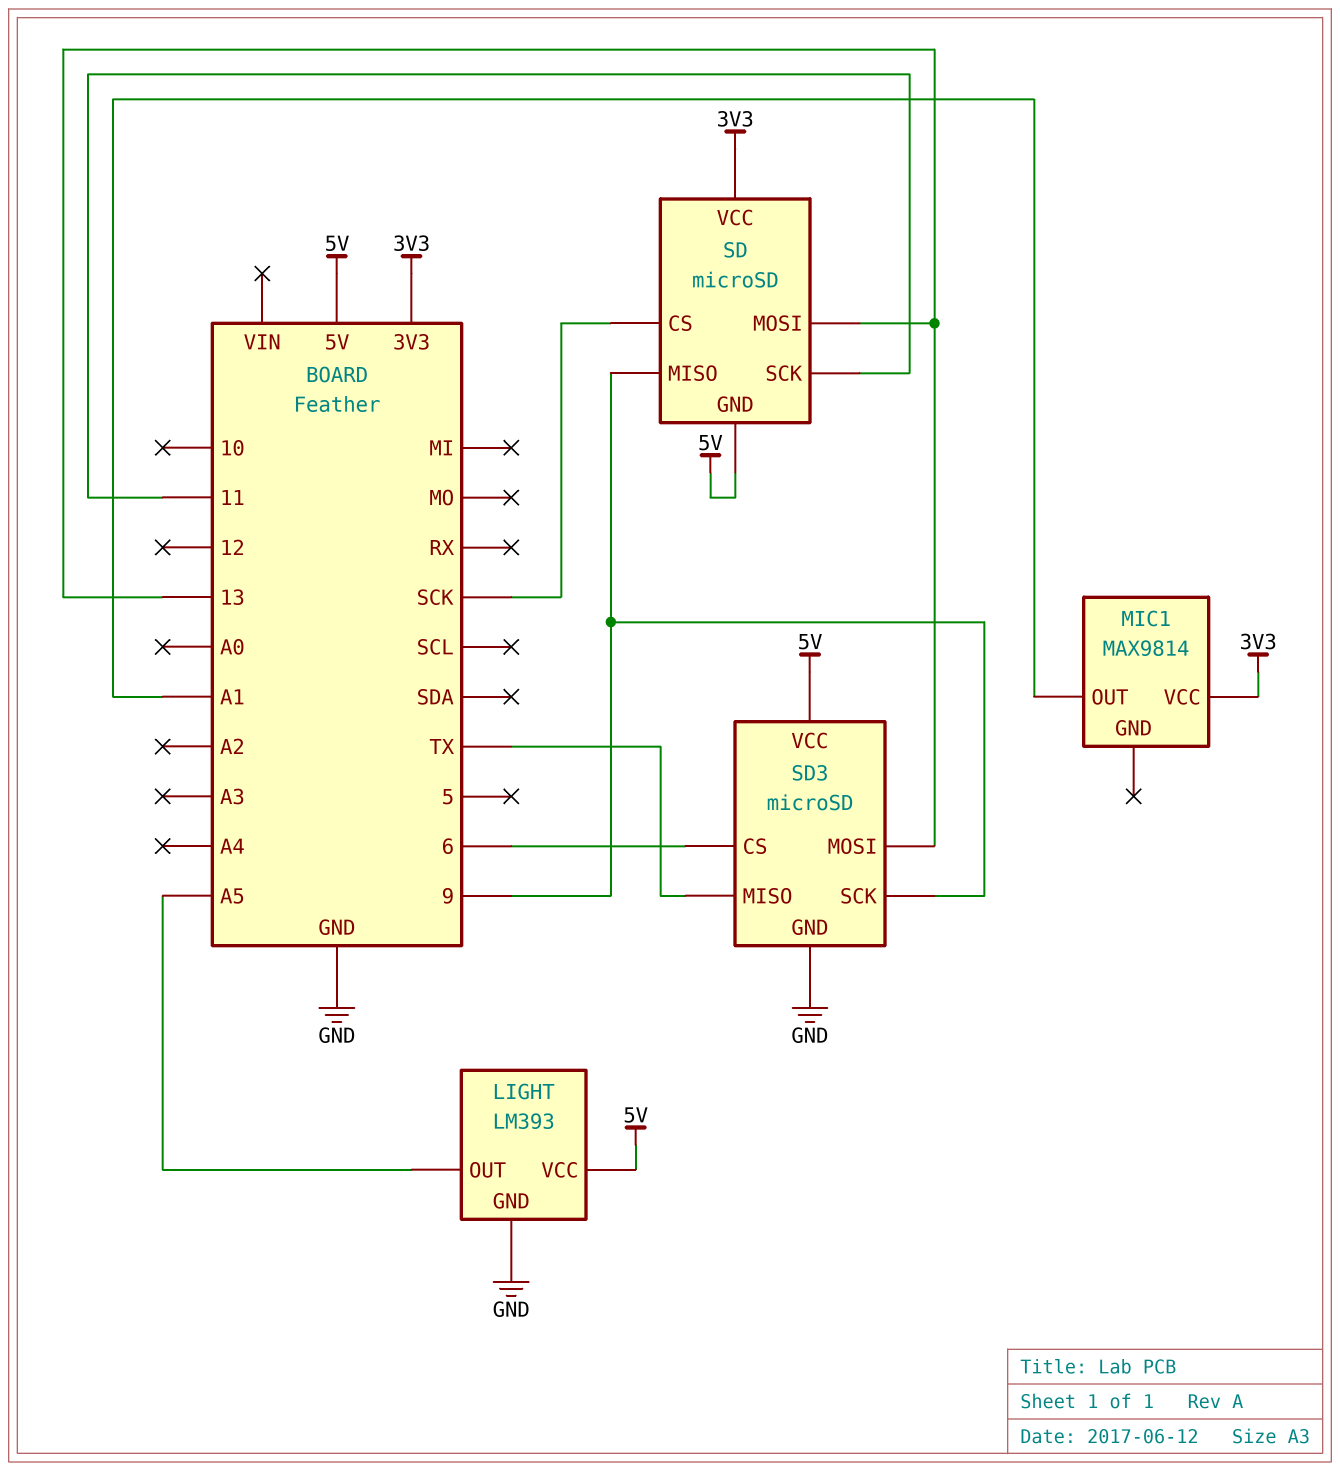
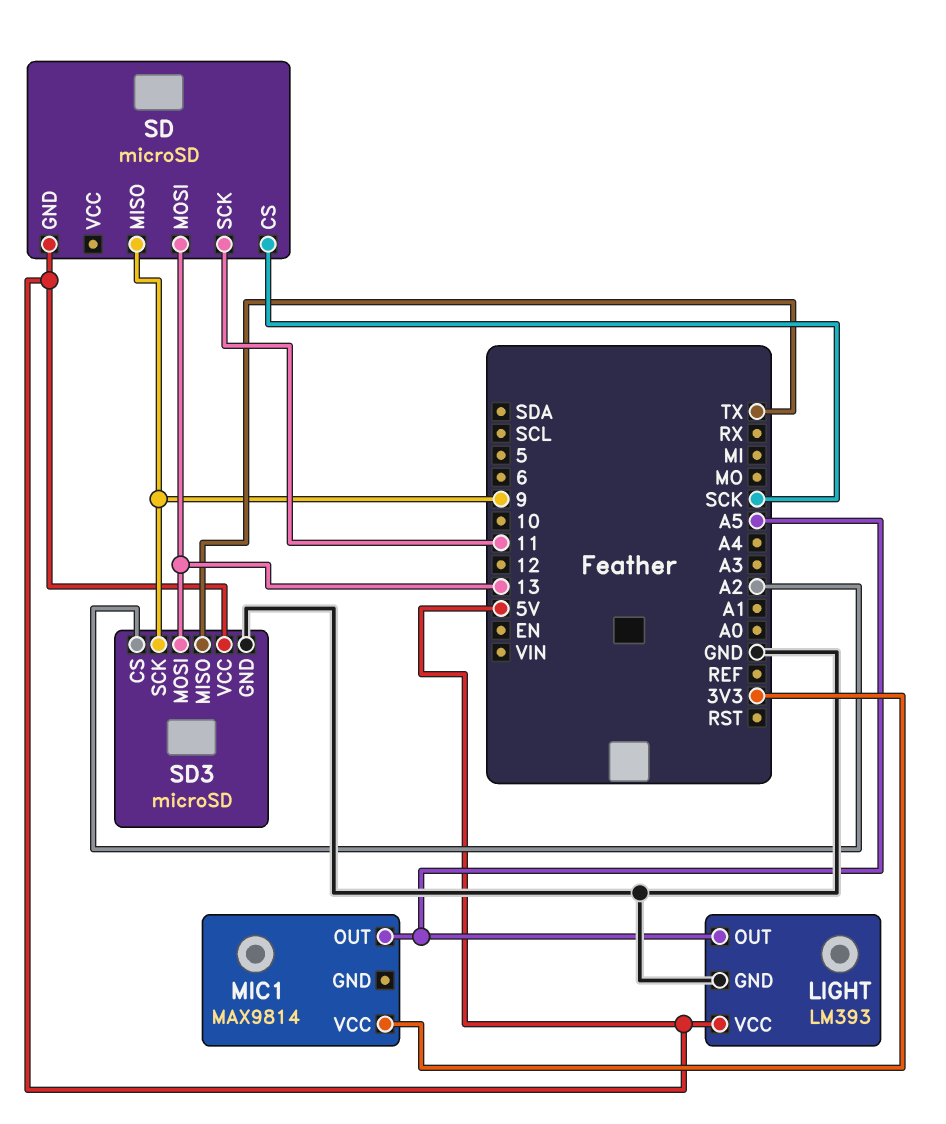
MIC1 pin OUT: A1 -> A5
SD pin VCC: 3V3 -> none
SD3 pin CS: 6 -> A2

